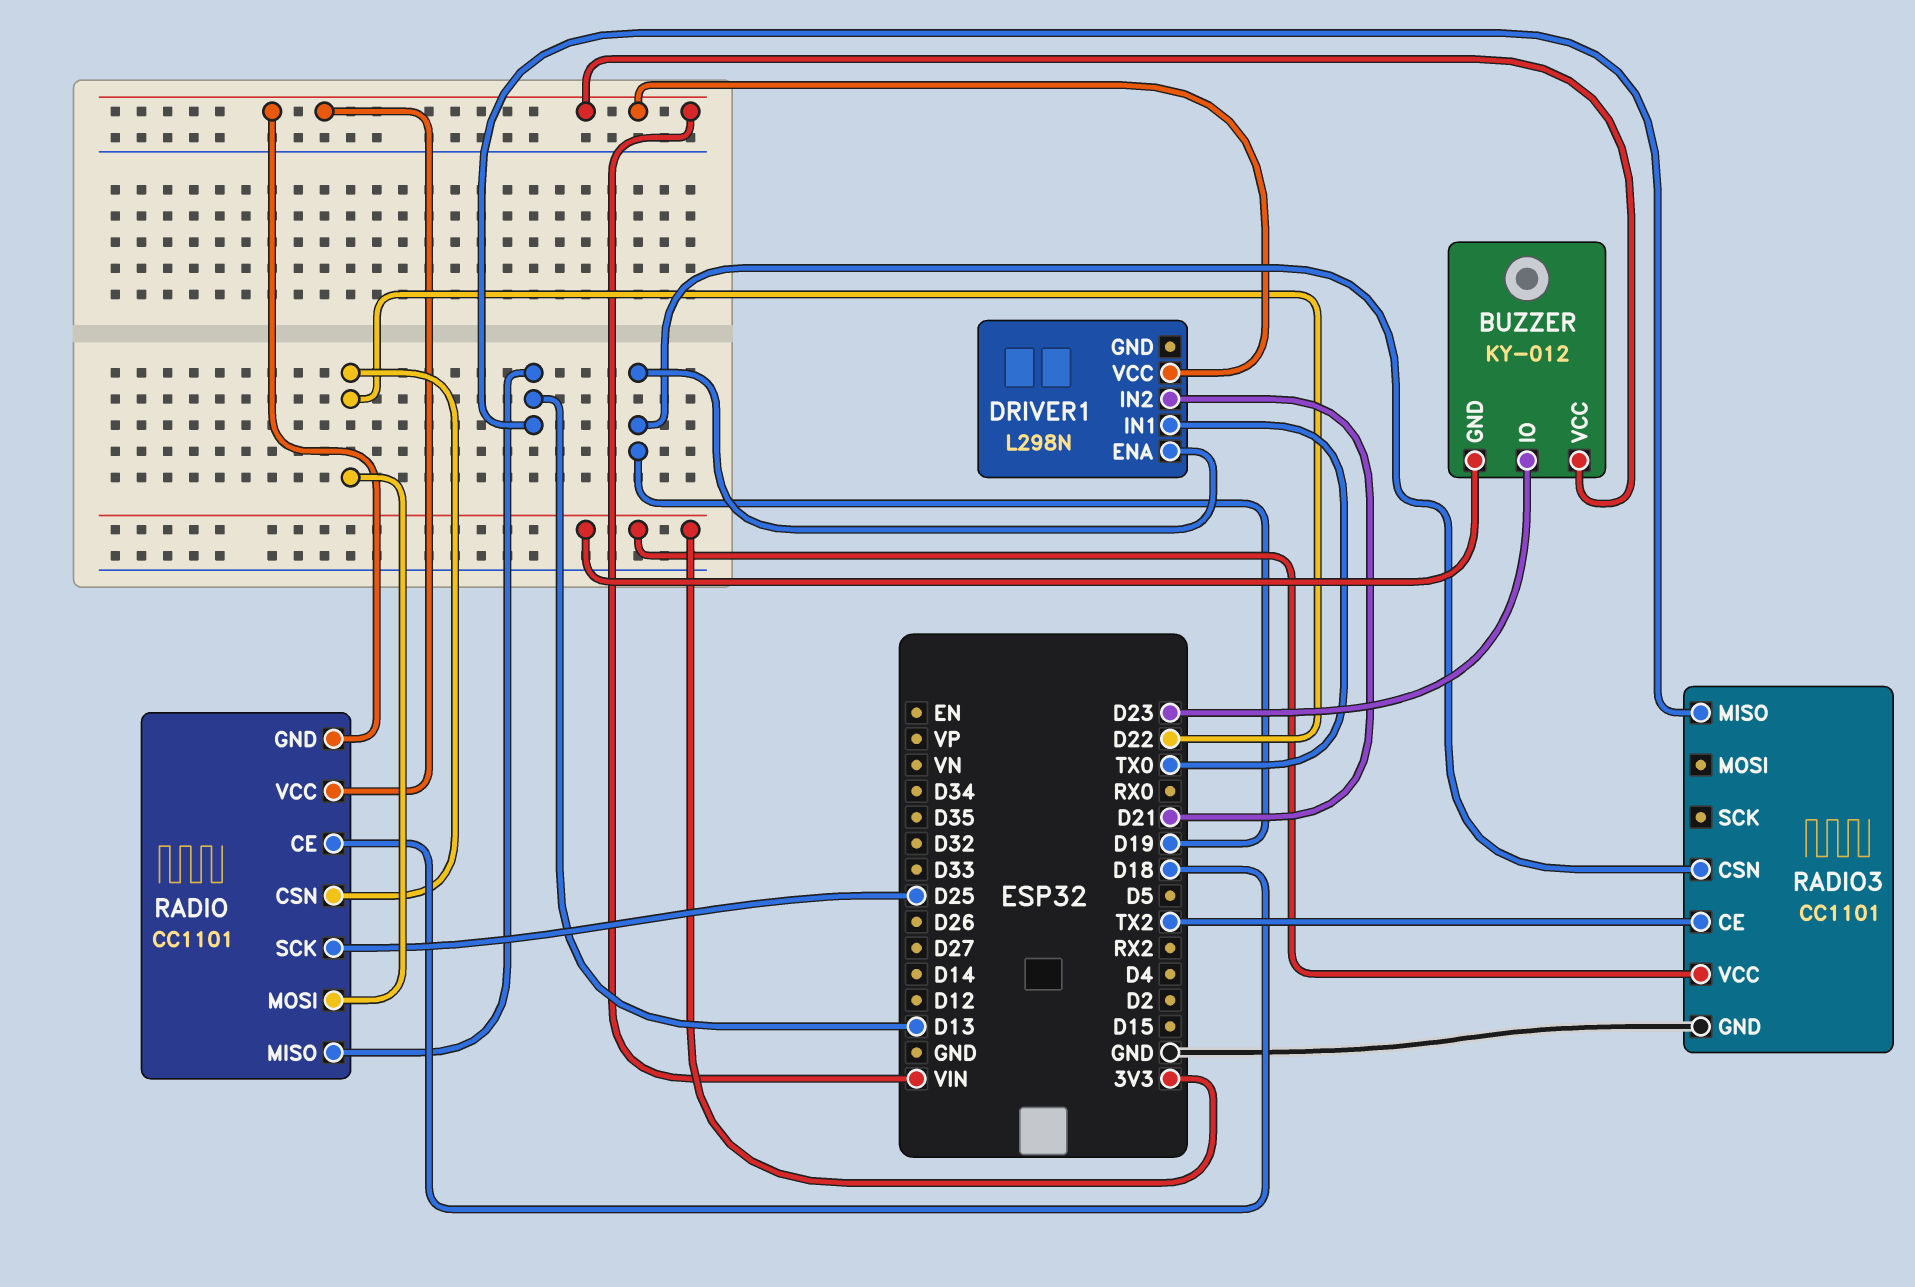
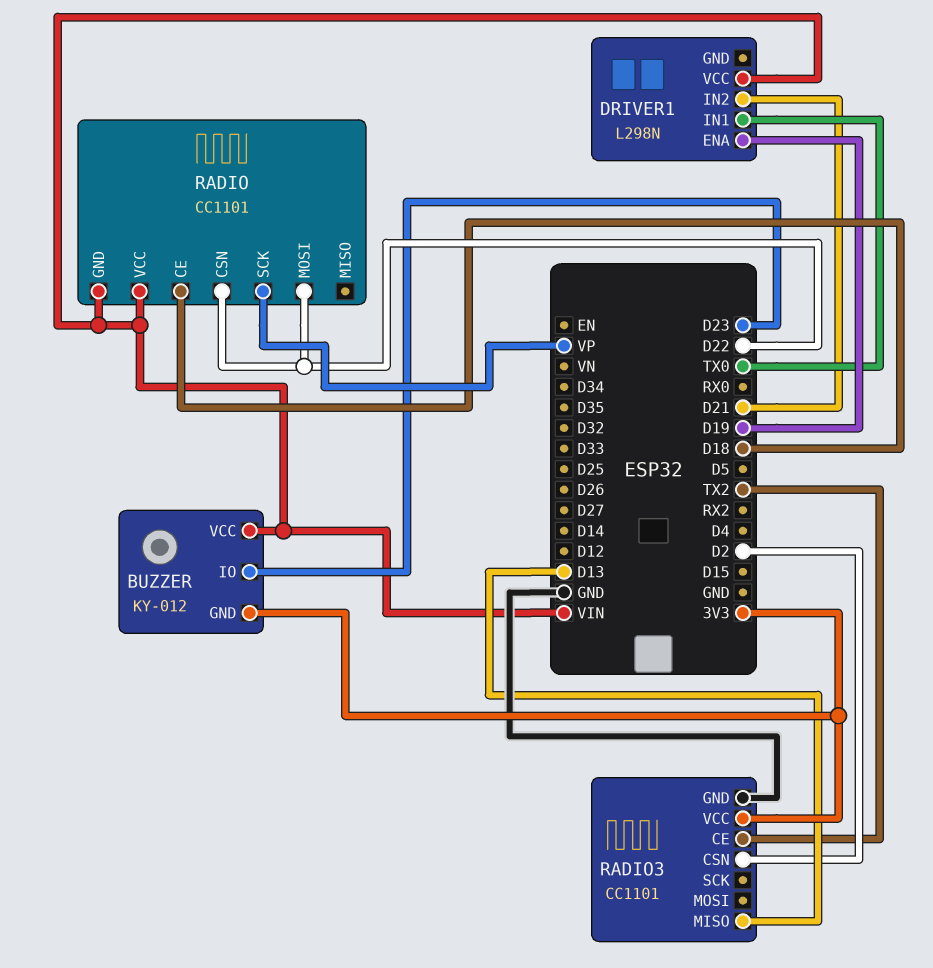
RADIO pin MISO: D13 -> none
RADIO pin SCK: D25 -> VP
RADIO3 pin CSN: D19 -> D2

